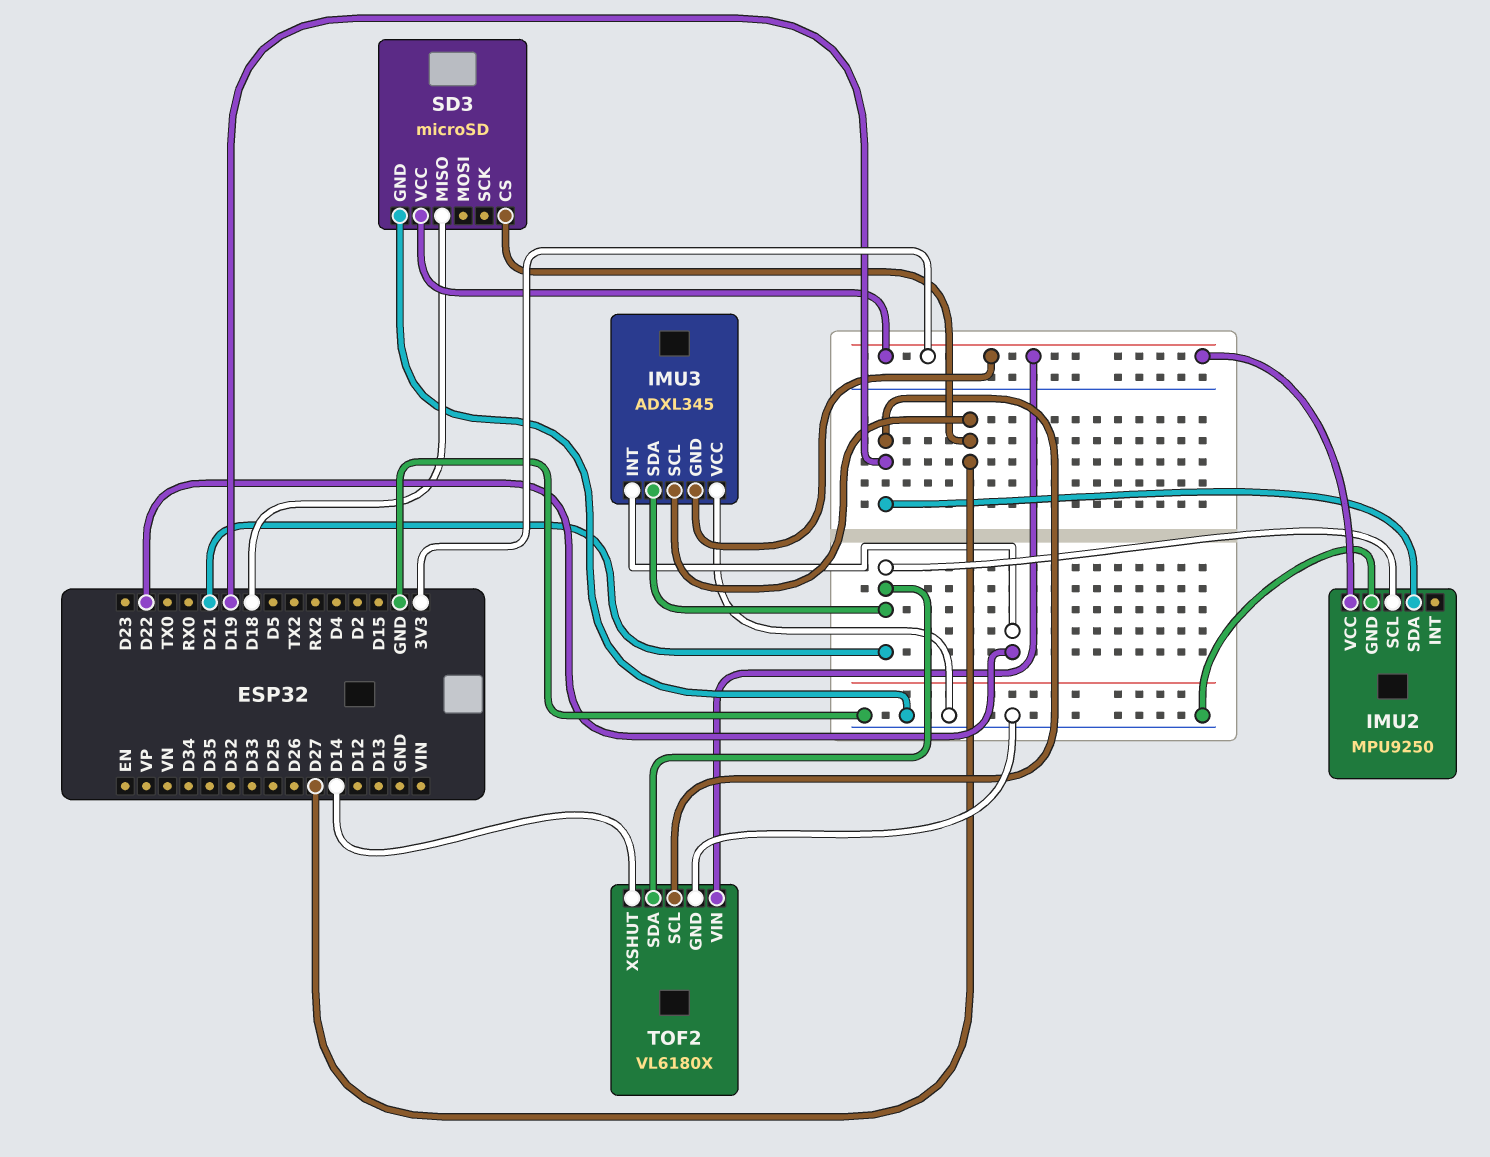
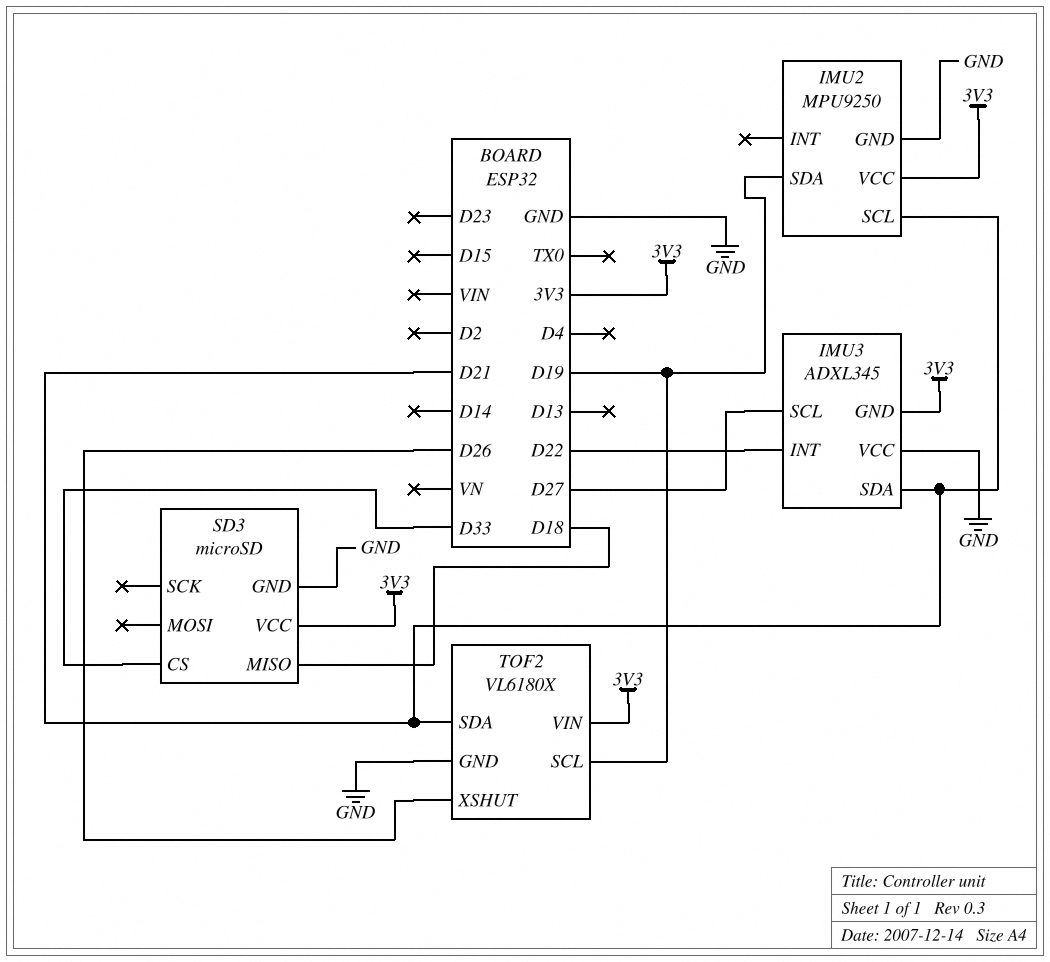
SD3 pin CS: D27 -> D33
TOF2 pin XSHUT: D14 -> D26

